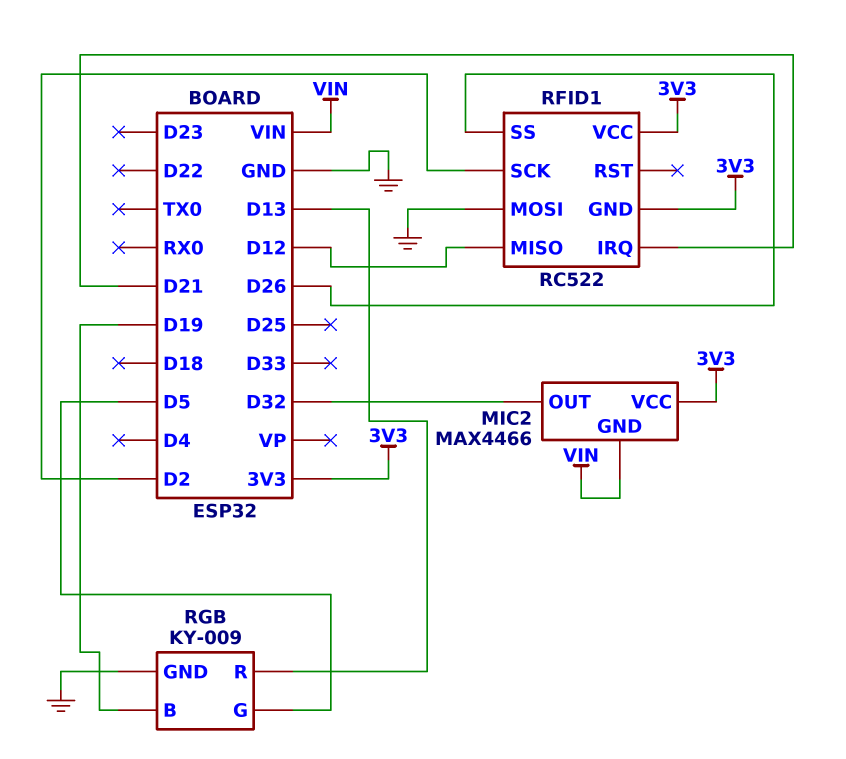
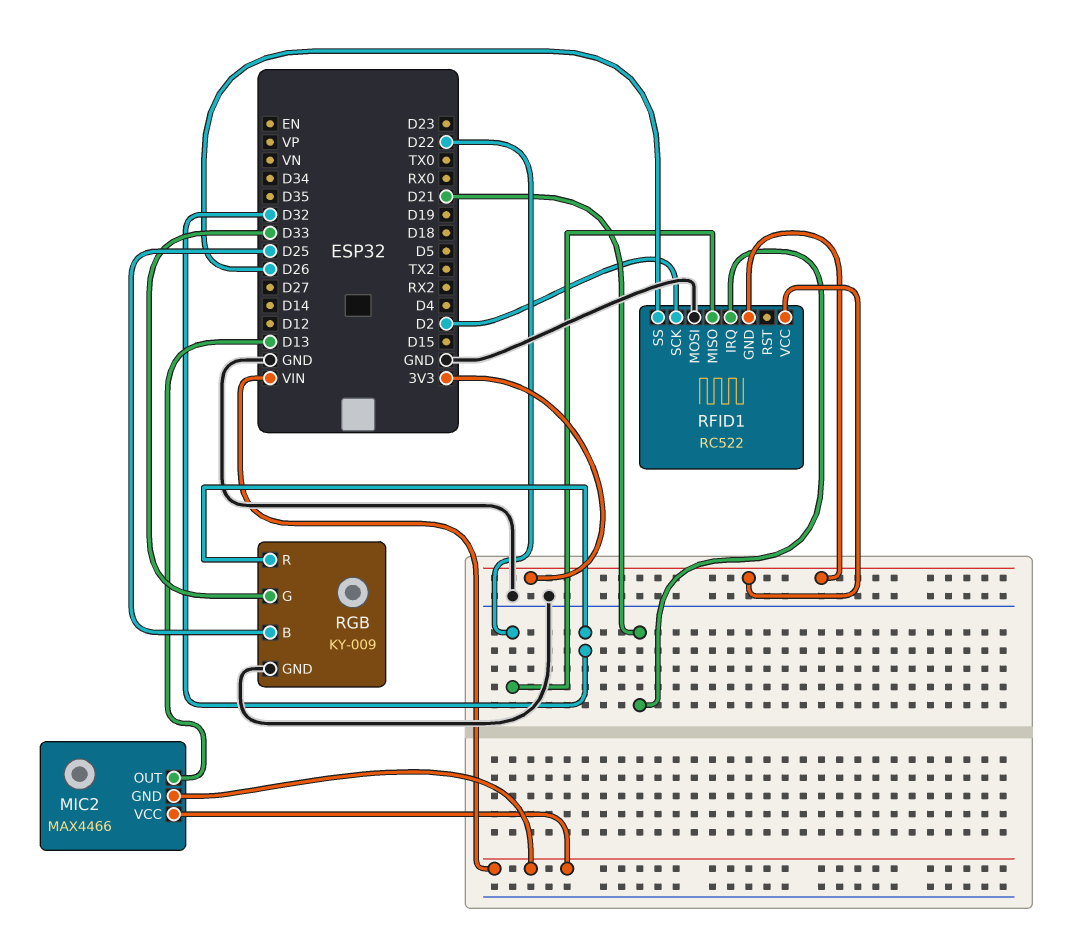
MIC2 pin OUT: D32 -> D13
MIC2 pin VCC: 3V3 -> VIN
RFID1 pin MISO: D12 -> D22
RGB pin B: D19 -> D25
RGB pin G: D5 -> D33
RGB pin R: D13 -> D32

